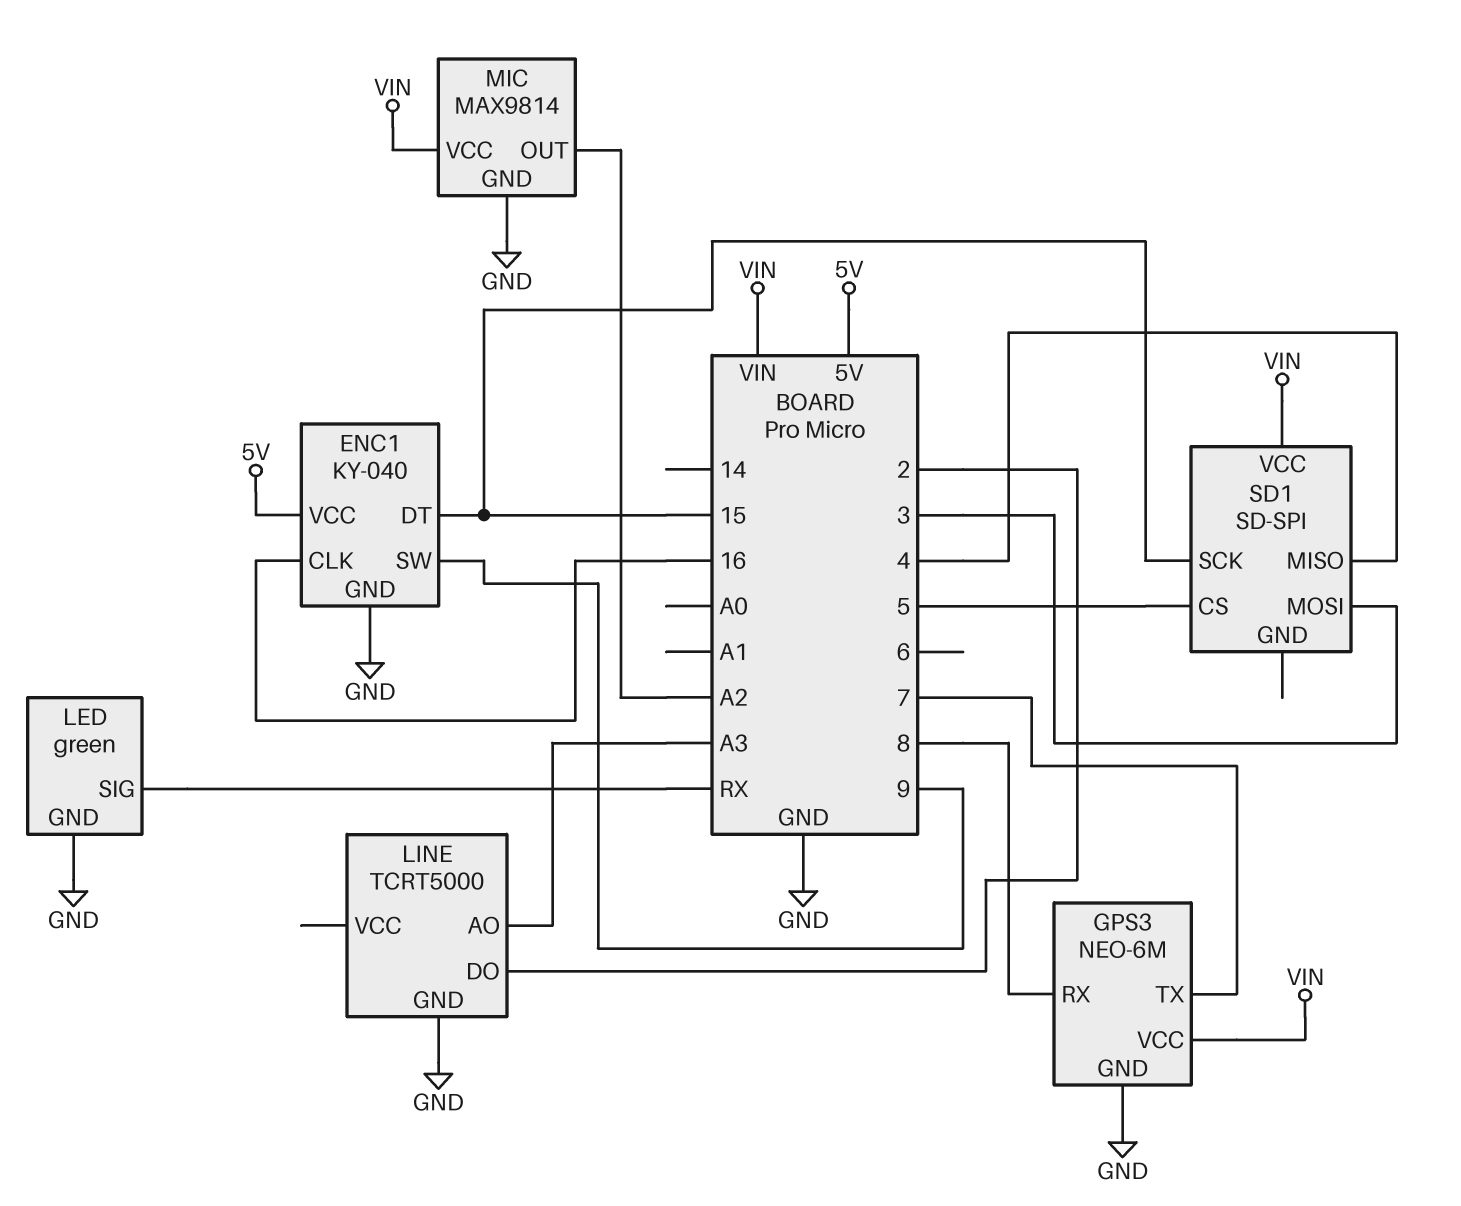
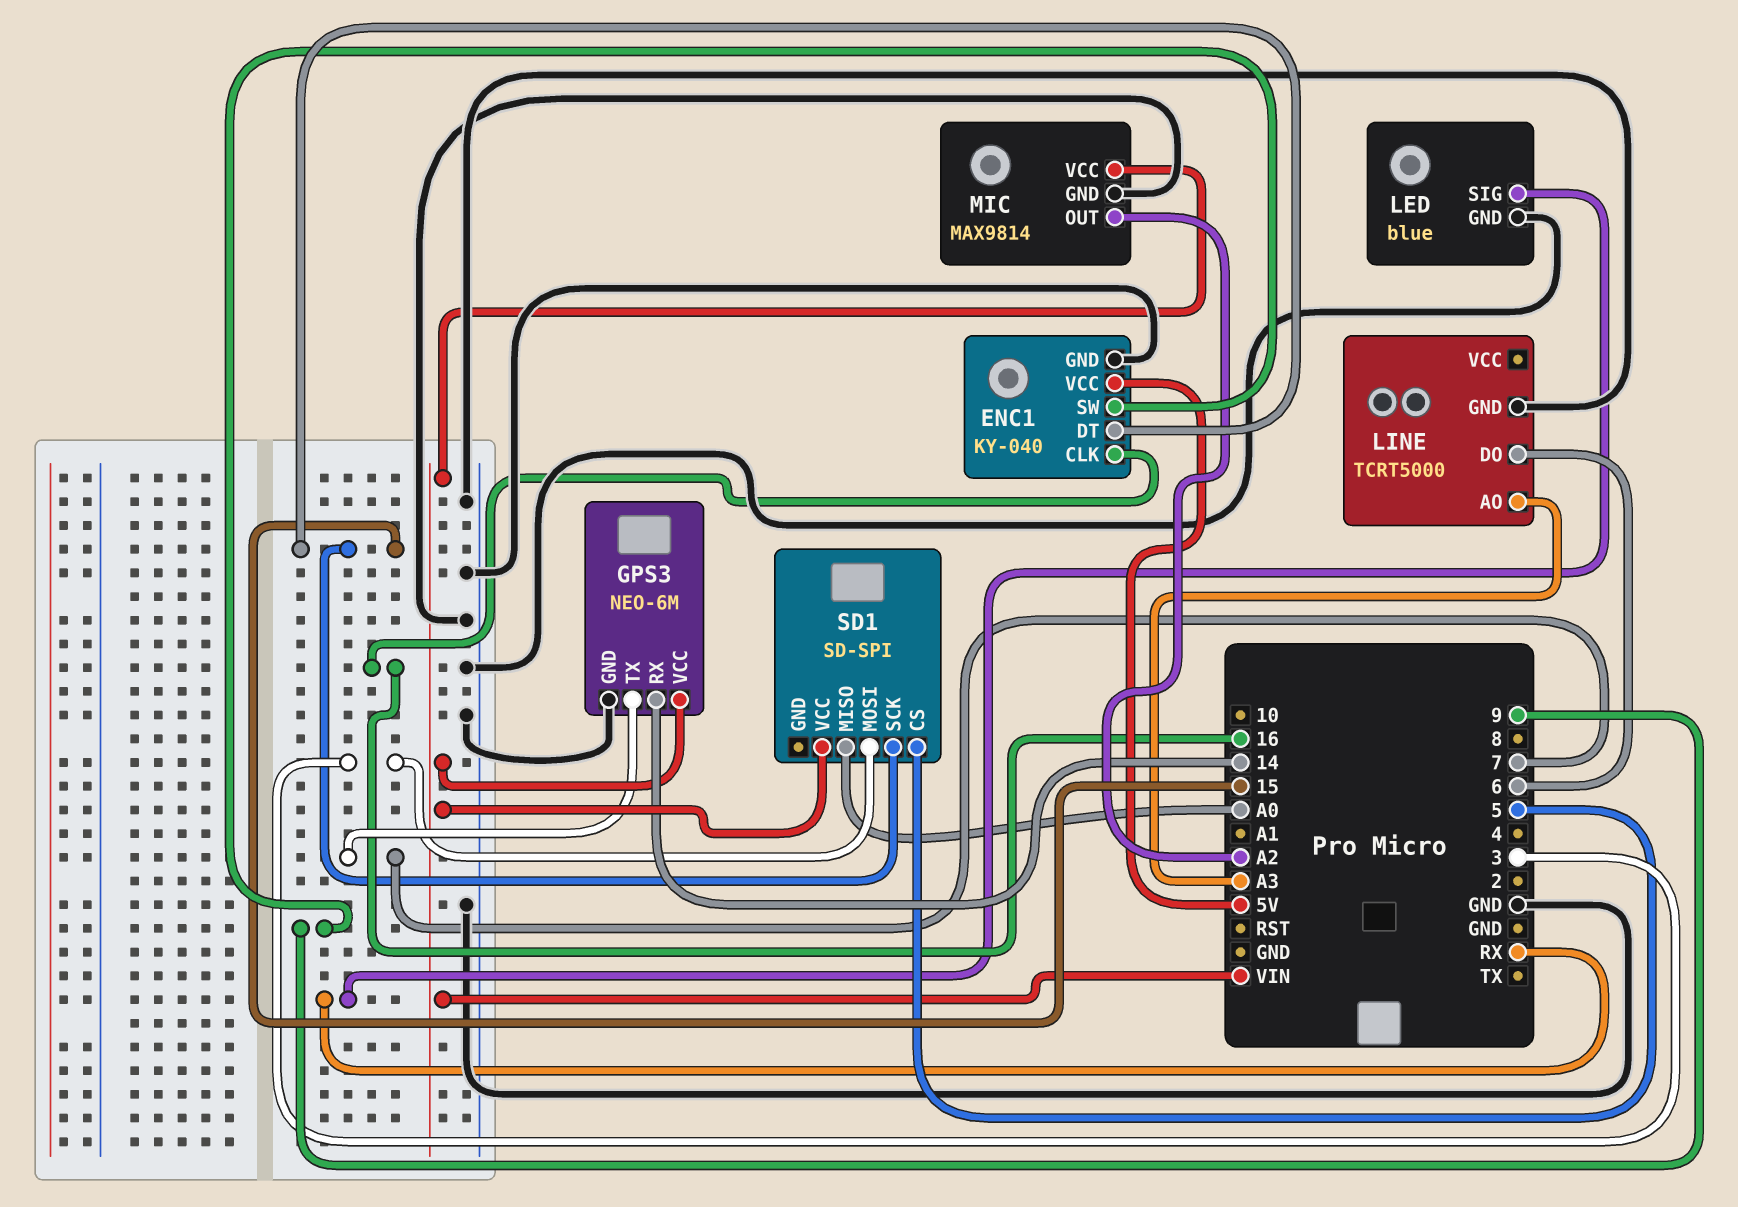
GPS3 pin RX: 8 -> 14
LED: green -> blue
LINE pin DO: 2 -> 6
SD1 pin MISO: 4 -> A0

